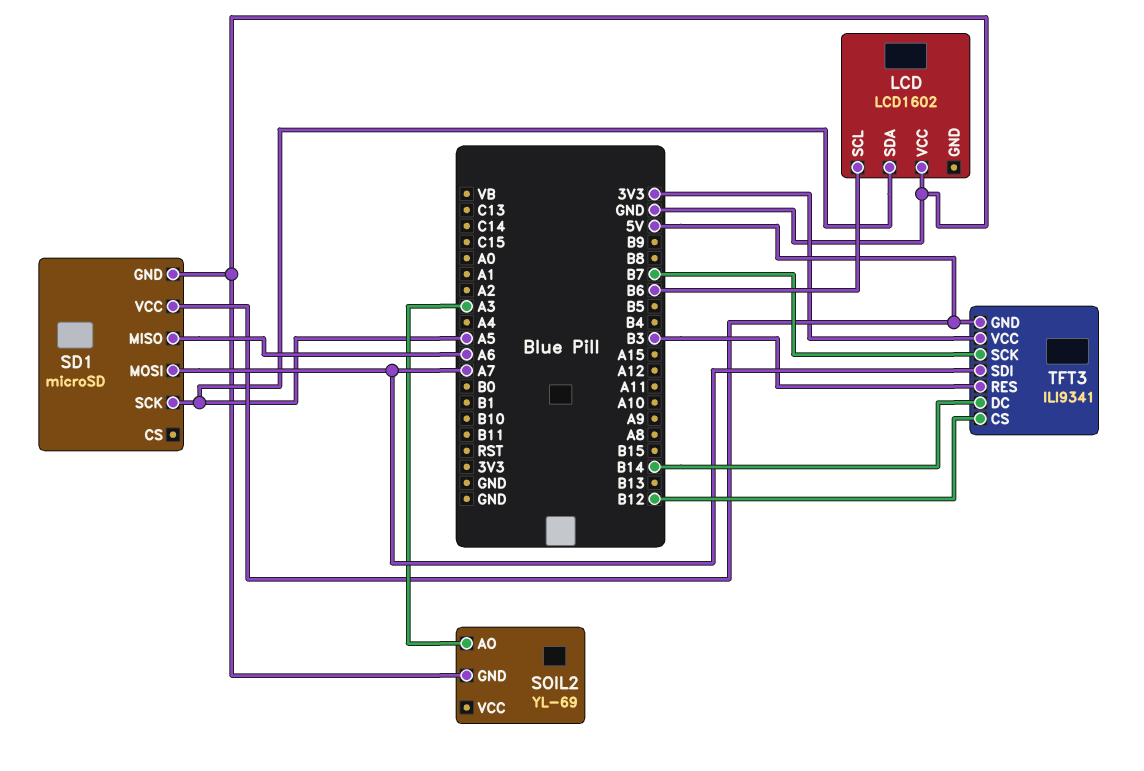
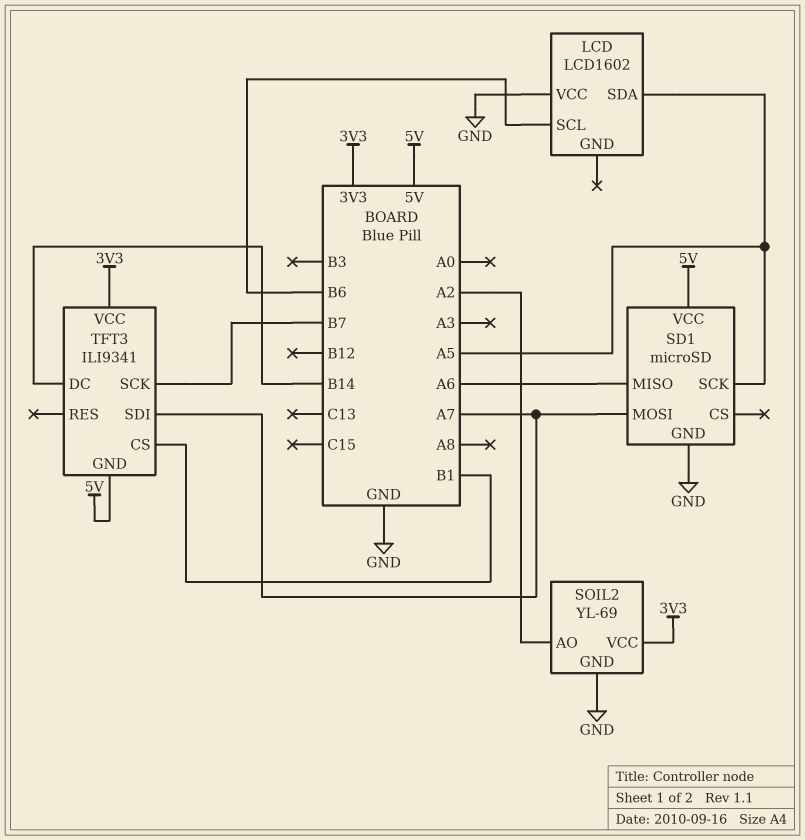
SOIL2 pin AO: A3 -> A2
SOIL2 pin VCC: none -> 3V3
TFT3 pin CS: B12 -> B1
TFT3 pin RES: B3 -> none

